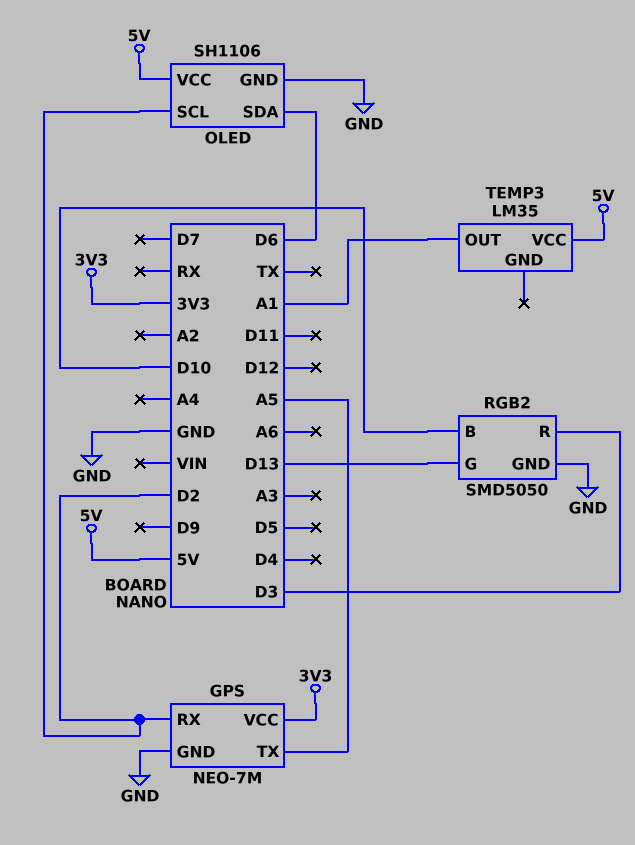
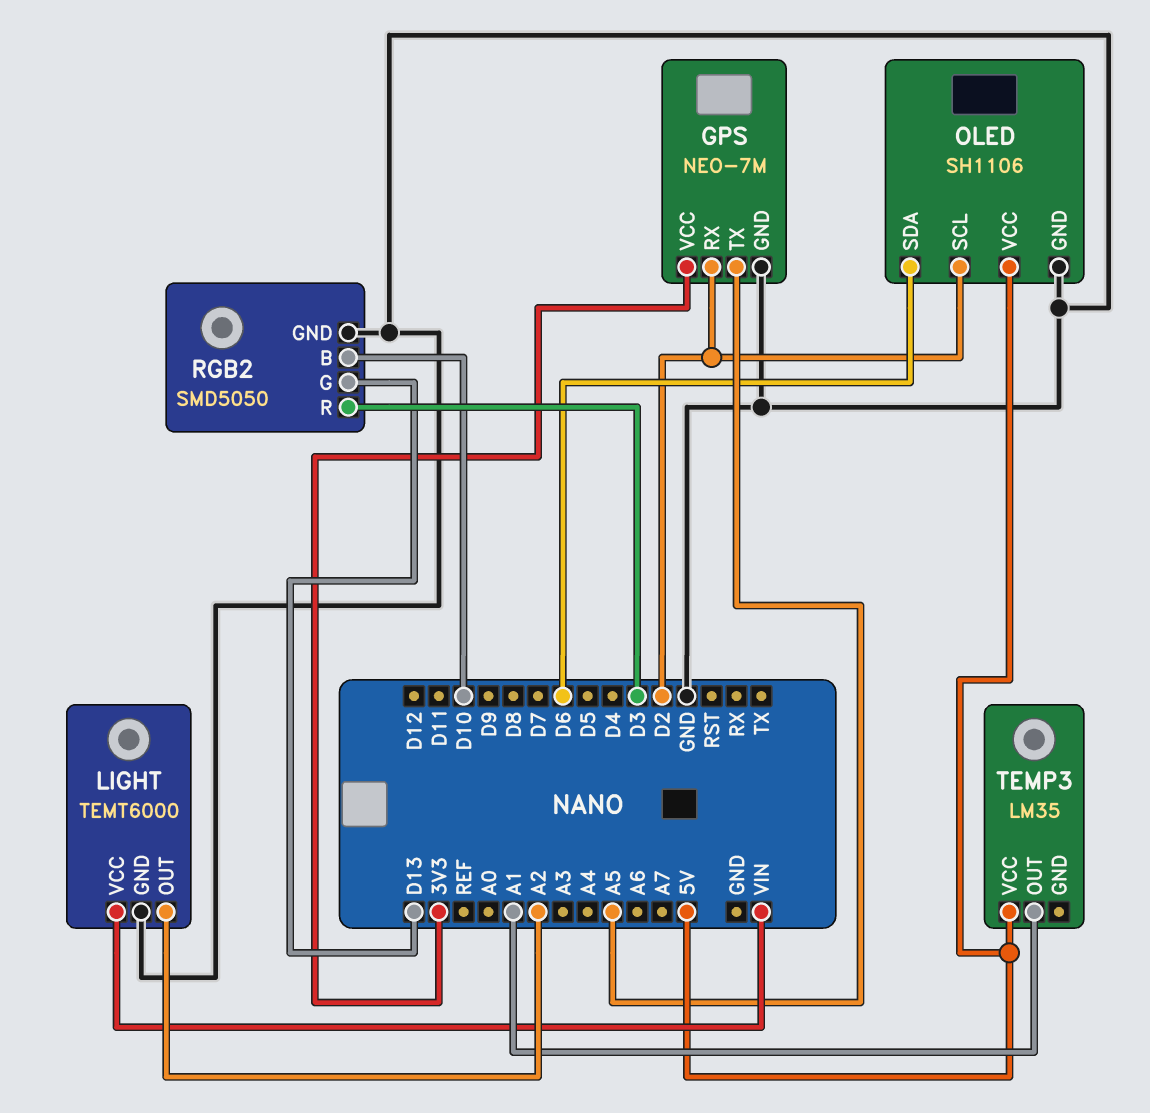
LIGHT: none -> TEMT6000
LIGHT pin GND: none -> GND
LIGHT pin OUT: none -> A2
LIGHT pin VCC: none -> VIN

